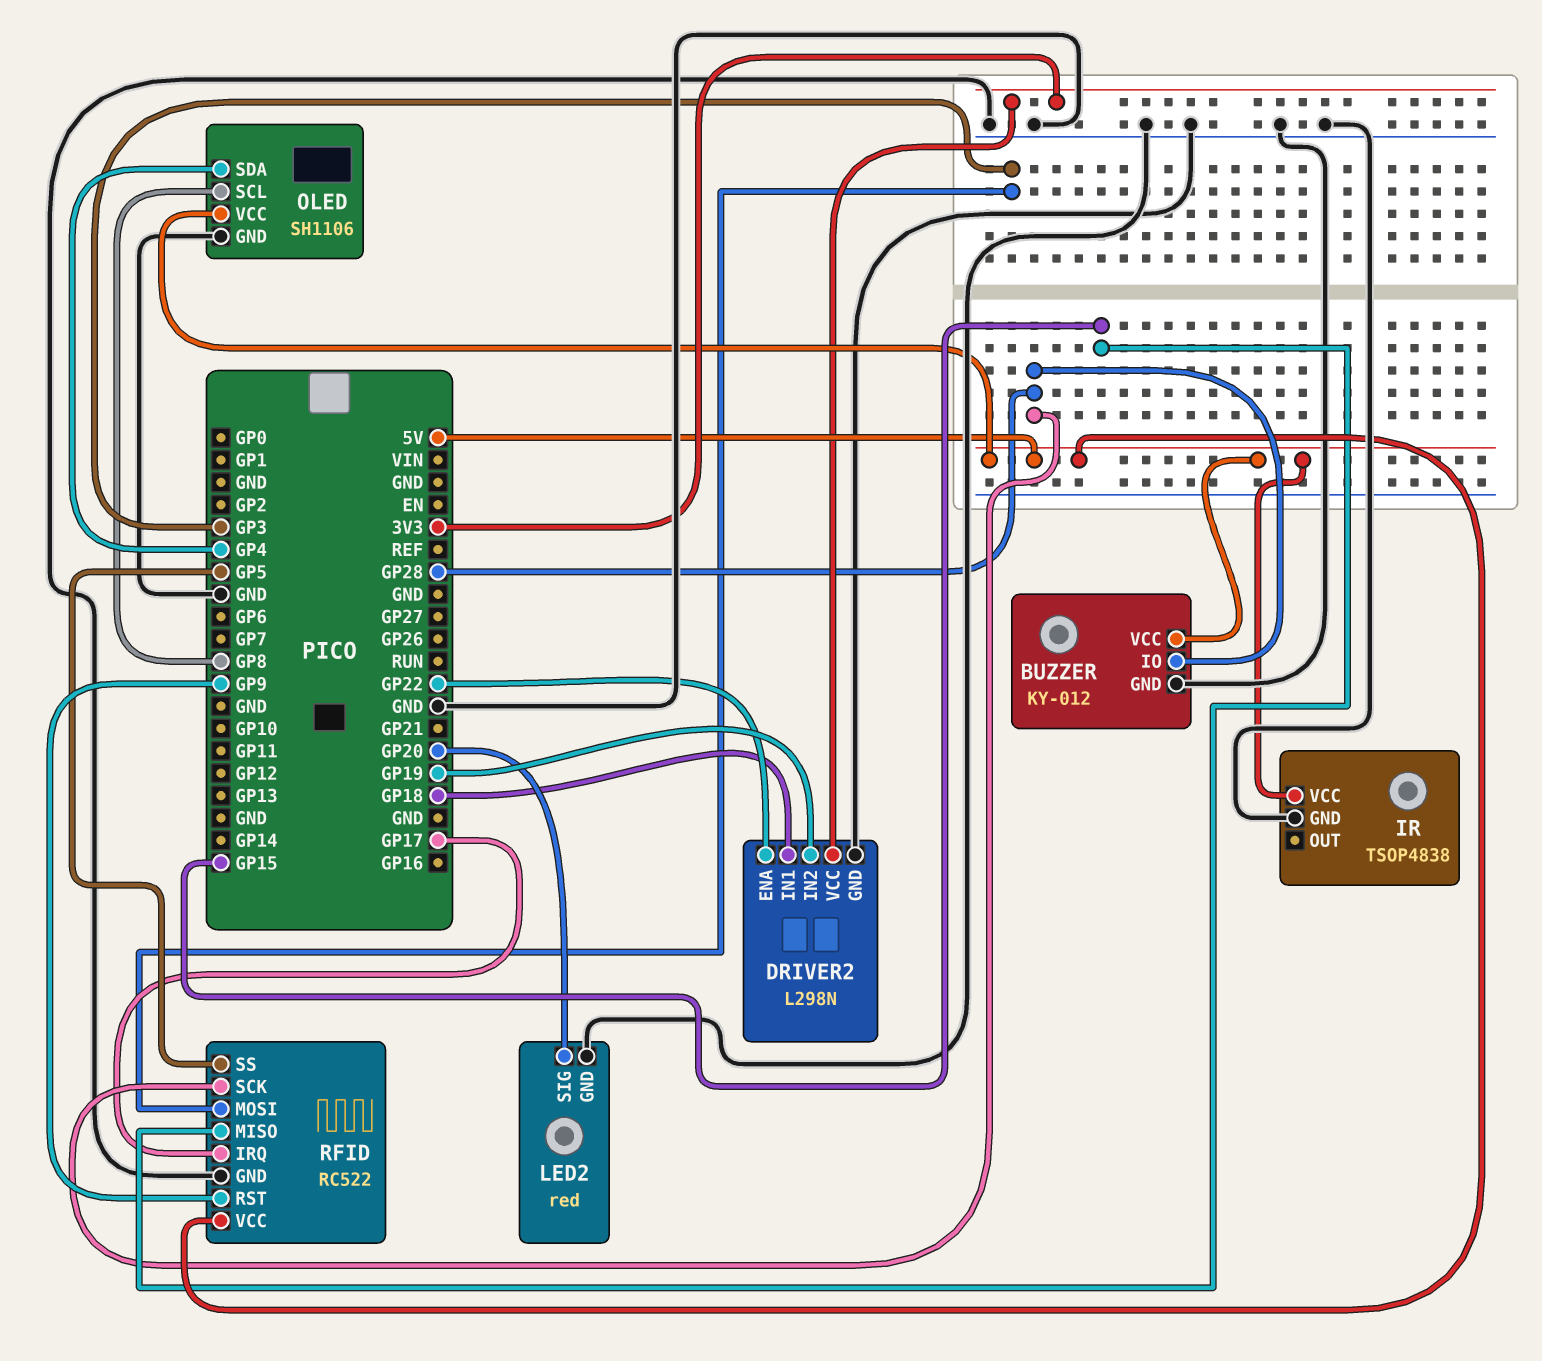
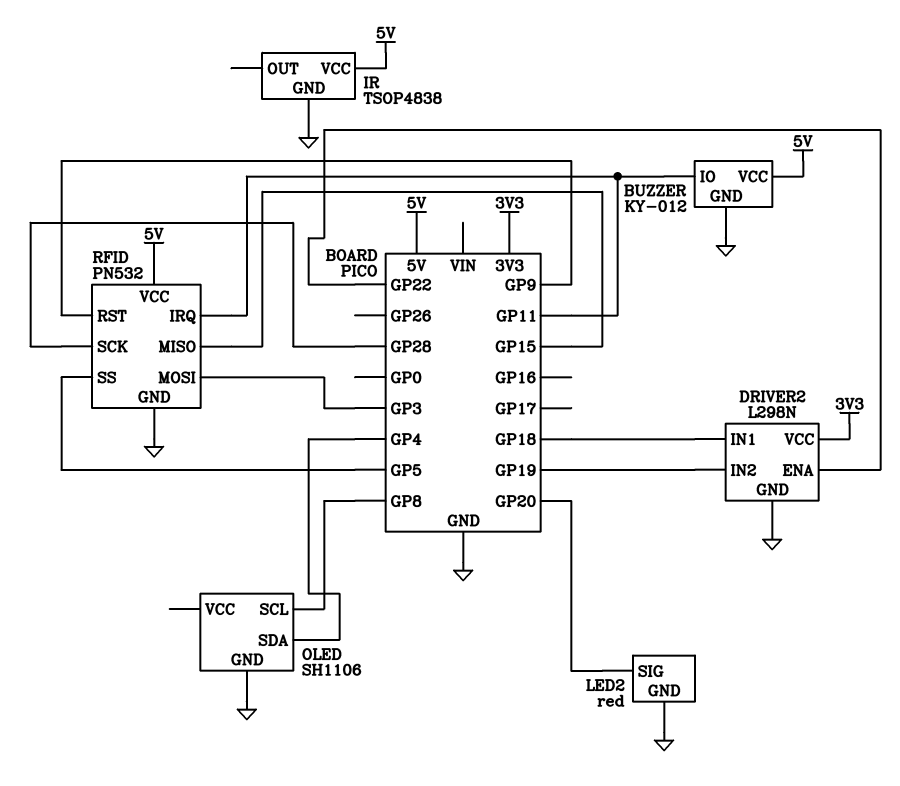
BUZZER pin IO: GP28 -> GP11
OLED pin VCC: 5V -> none
RFID: RC522 -> PN532
RFID pin IRQ: GP17 -> GP11

